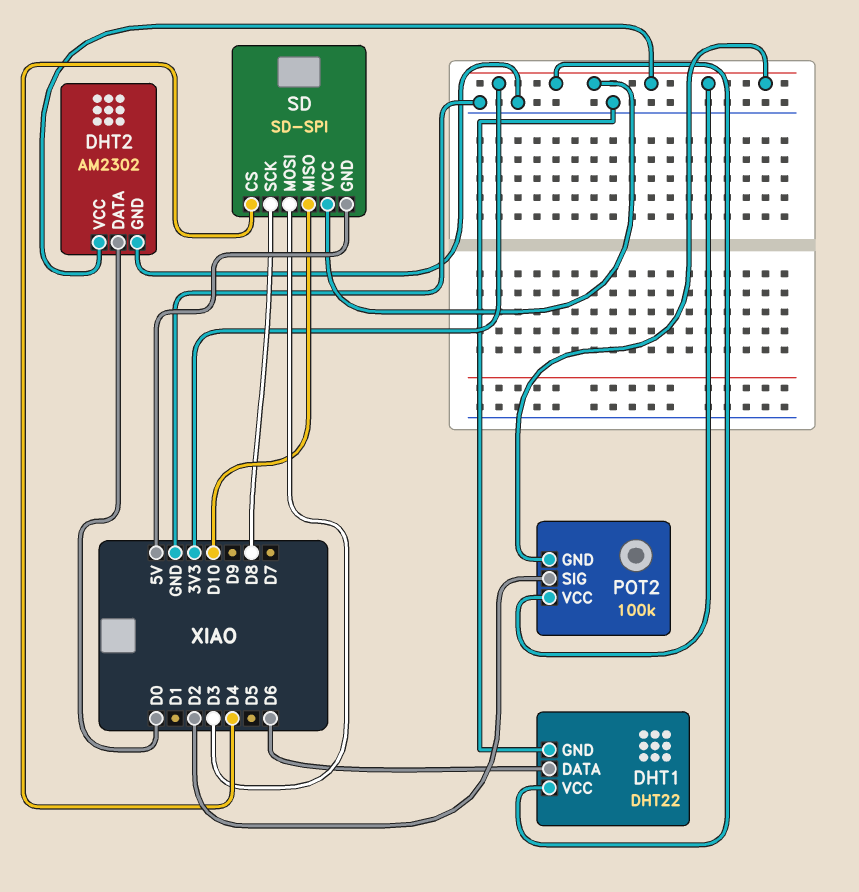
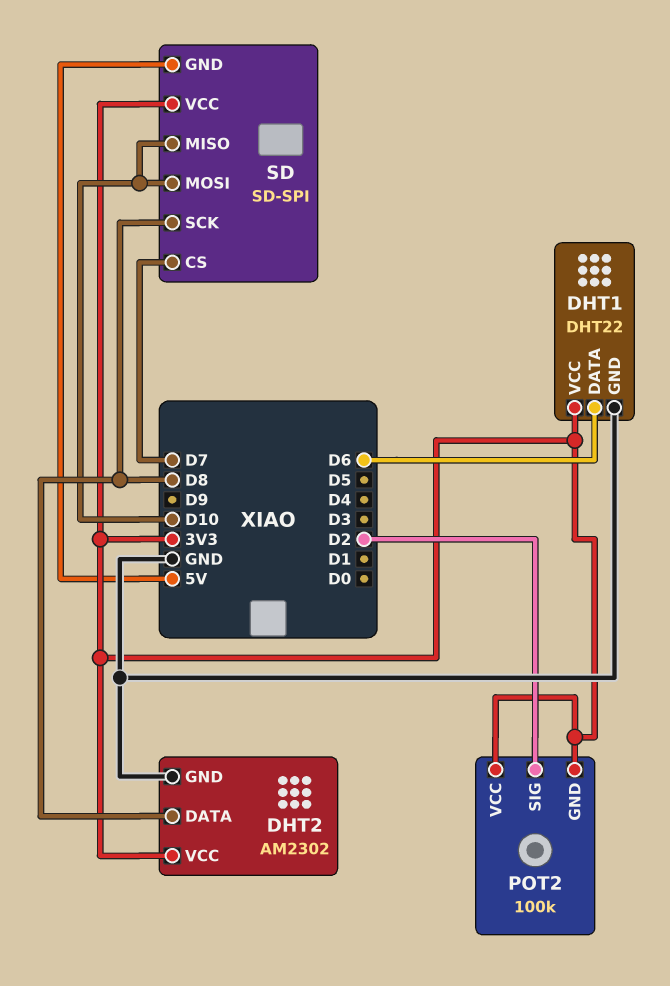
DHT2 pin DATA: D0 -> D8
SD pin CS: D4 -> D7
SD pin MOSI: D3 -> D10

